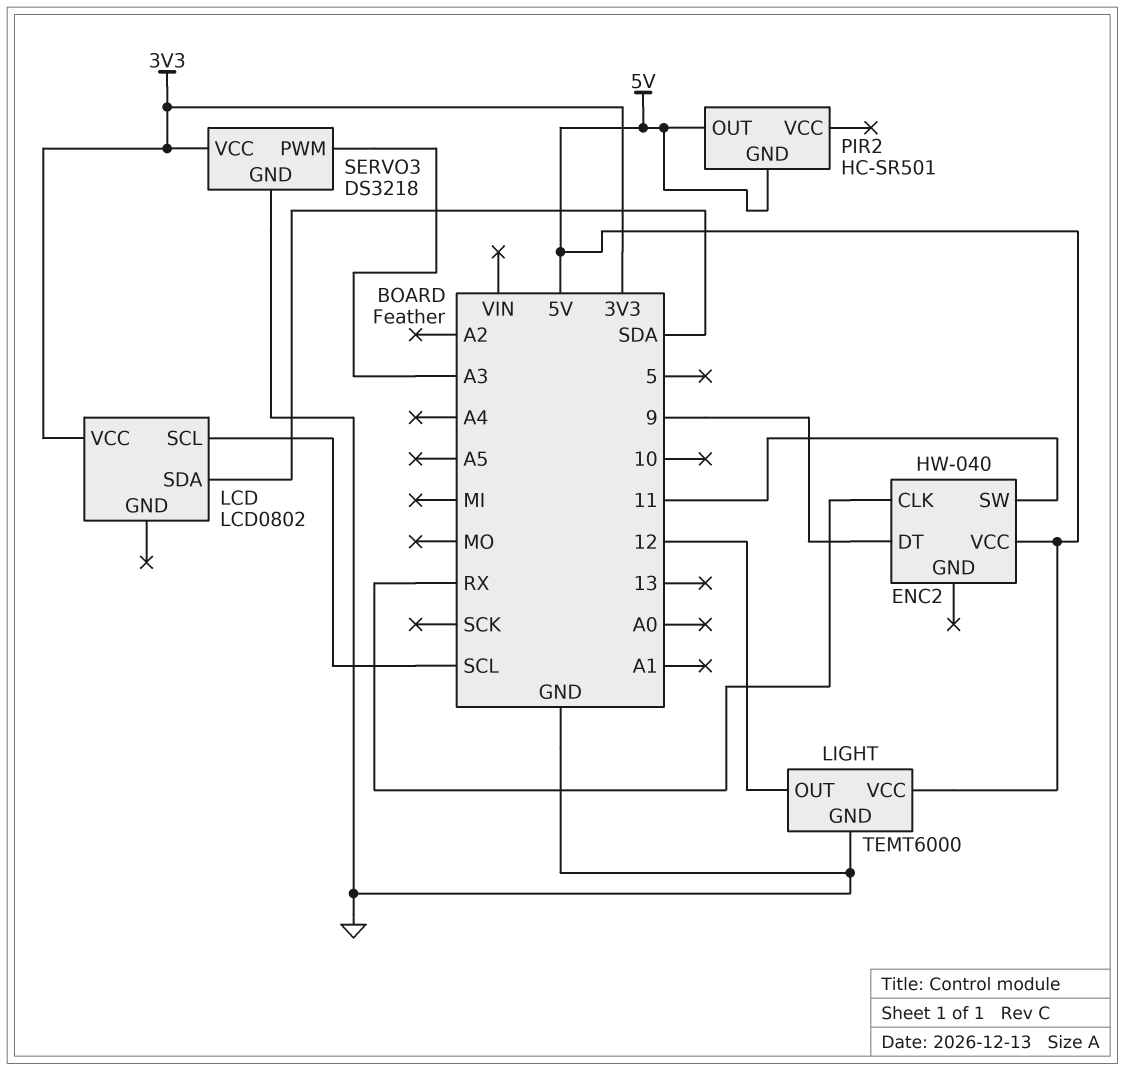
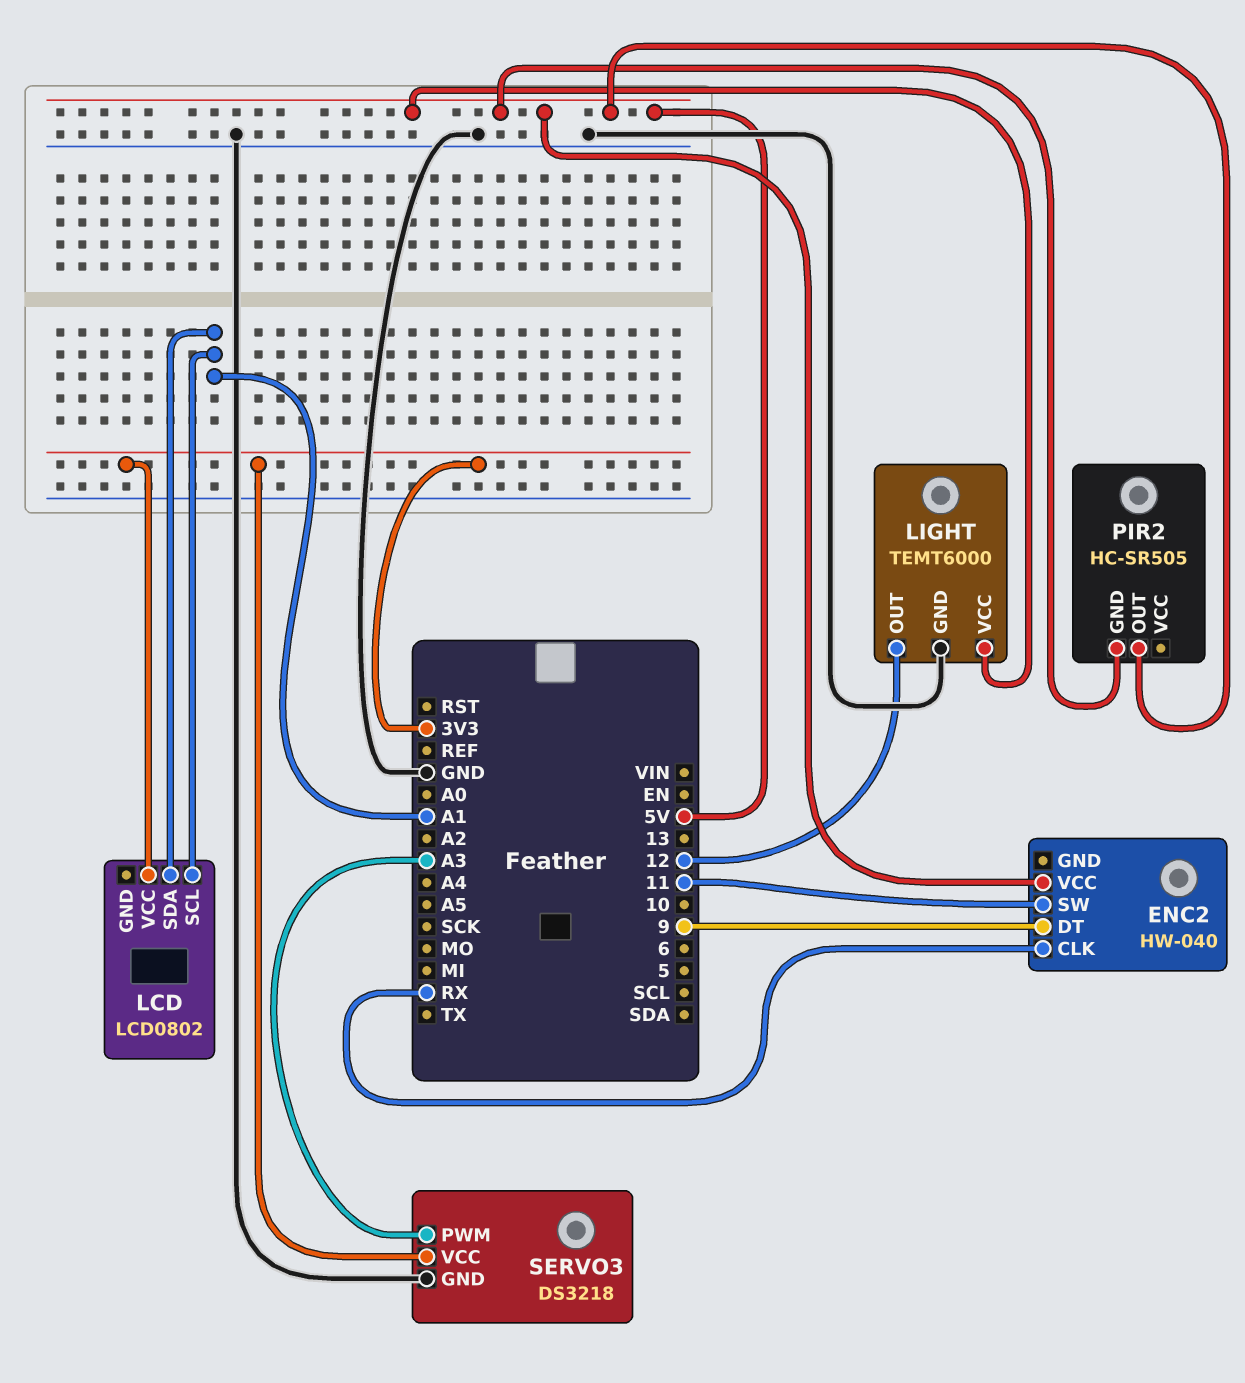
LCD pin SCL: SCL -> A1
LCD pin SDA: SDA -> A1
PIR2: HC-SR501 -> HC-SR505

